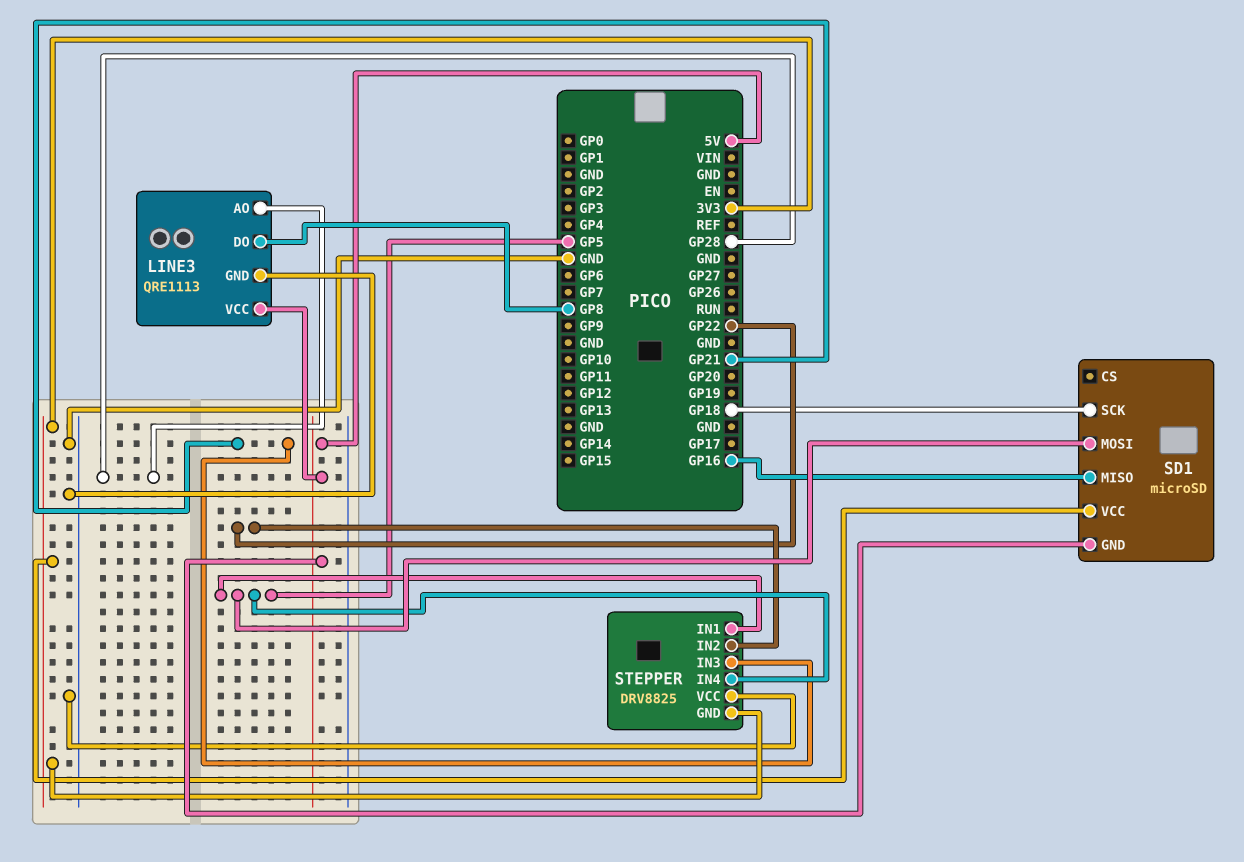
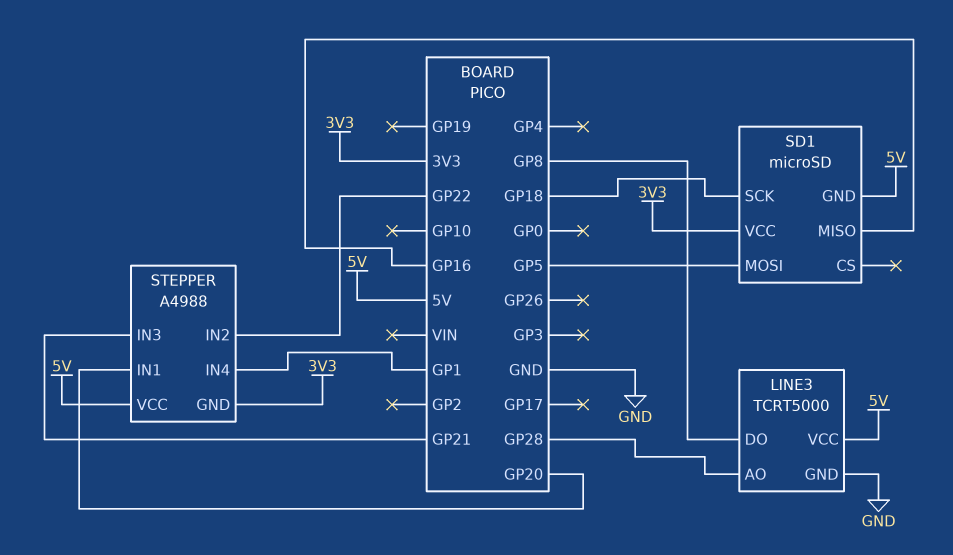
LINE3: QRE1113 -> TCRT5000
STEPPER: DRV8825 -> A4988
STEPPER pin IN1: GP5 -> GP20
STEPPER pin IN4: GP5 -> GP1
STEPPER pin VCC: GND -> 5V

